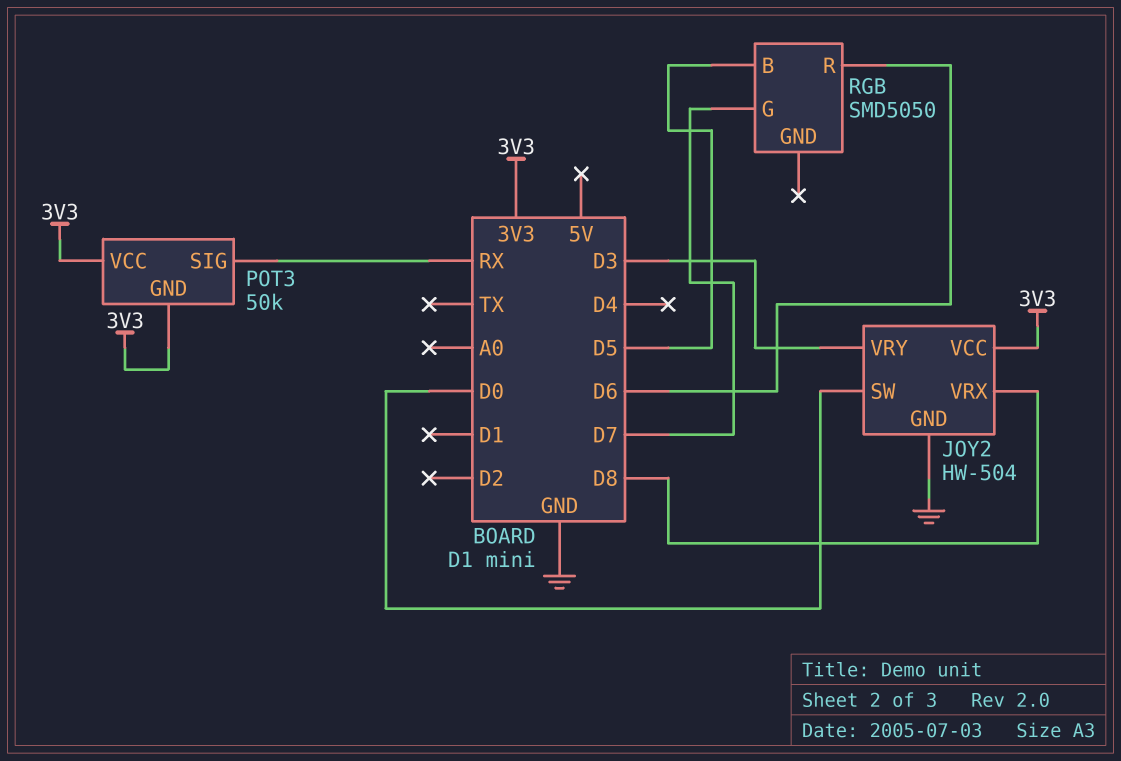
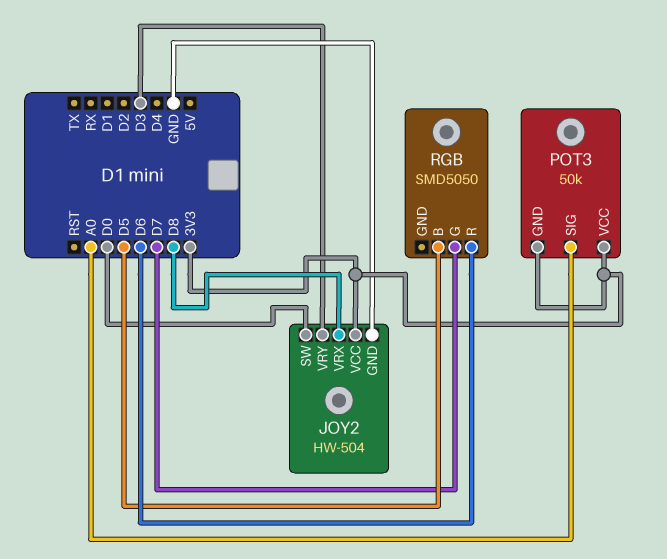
POT3 pin SIG: RX -> A0

